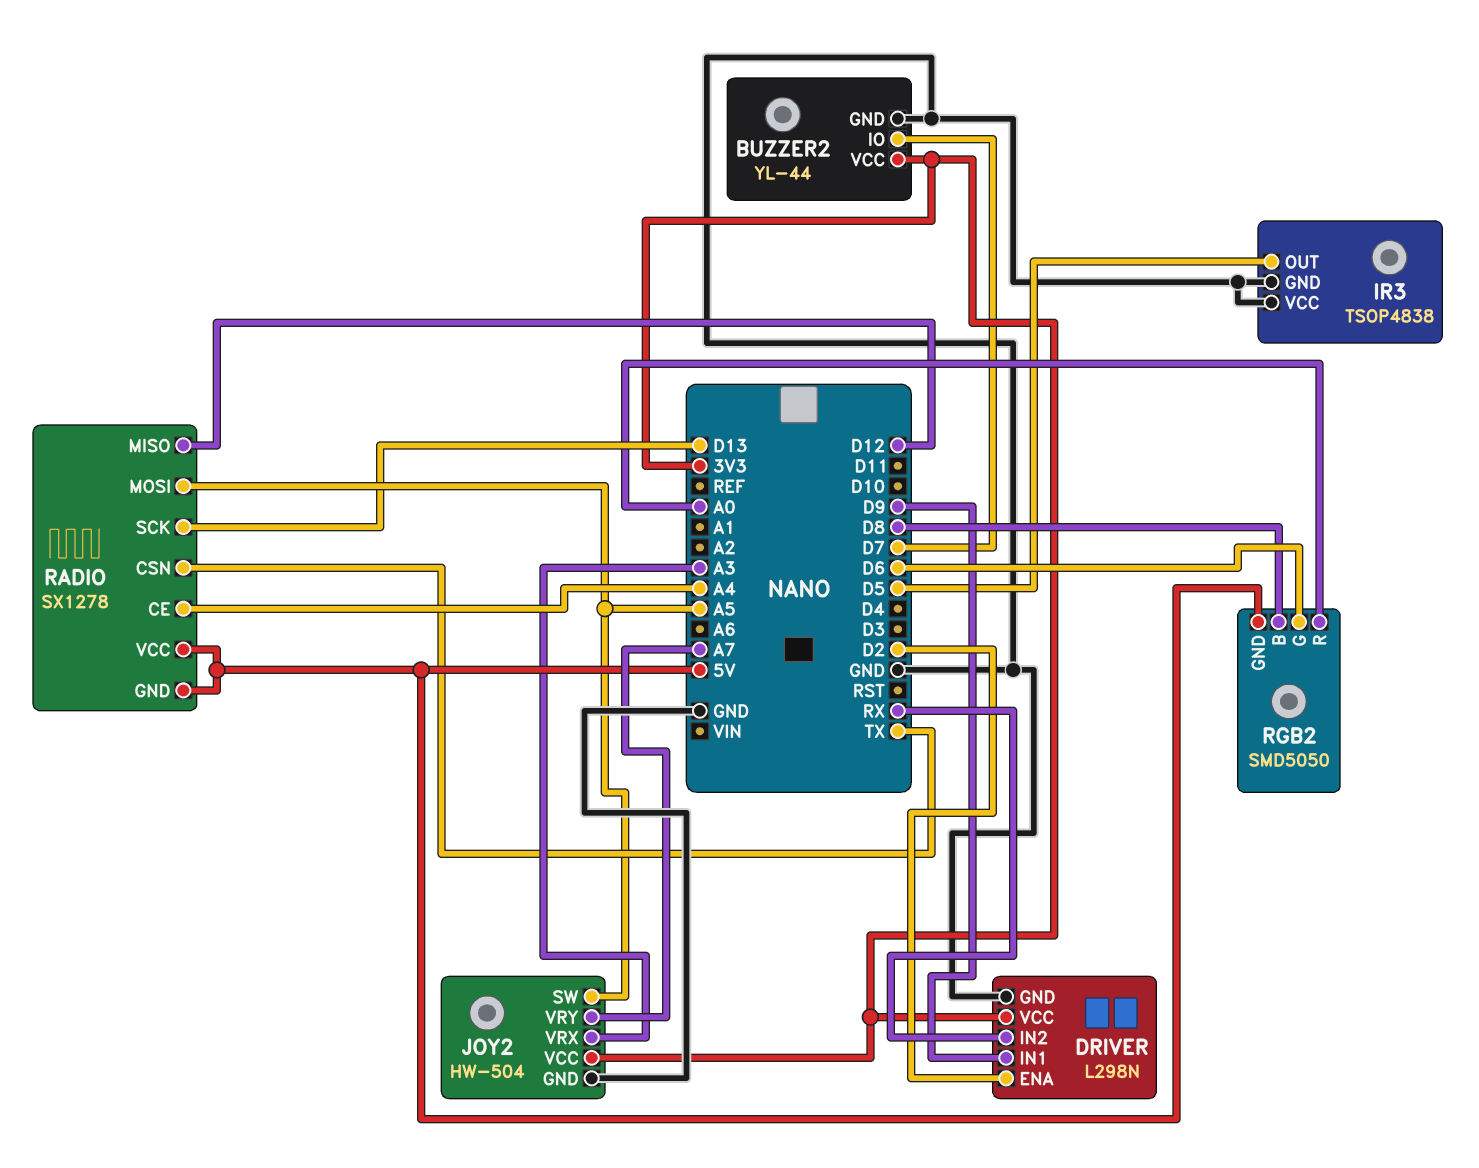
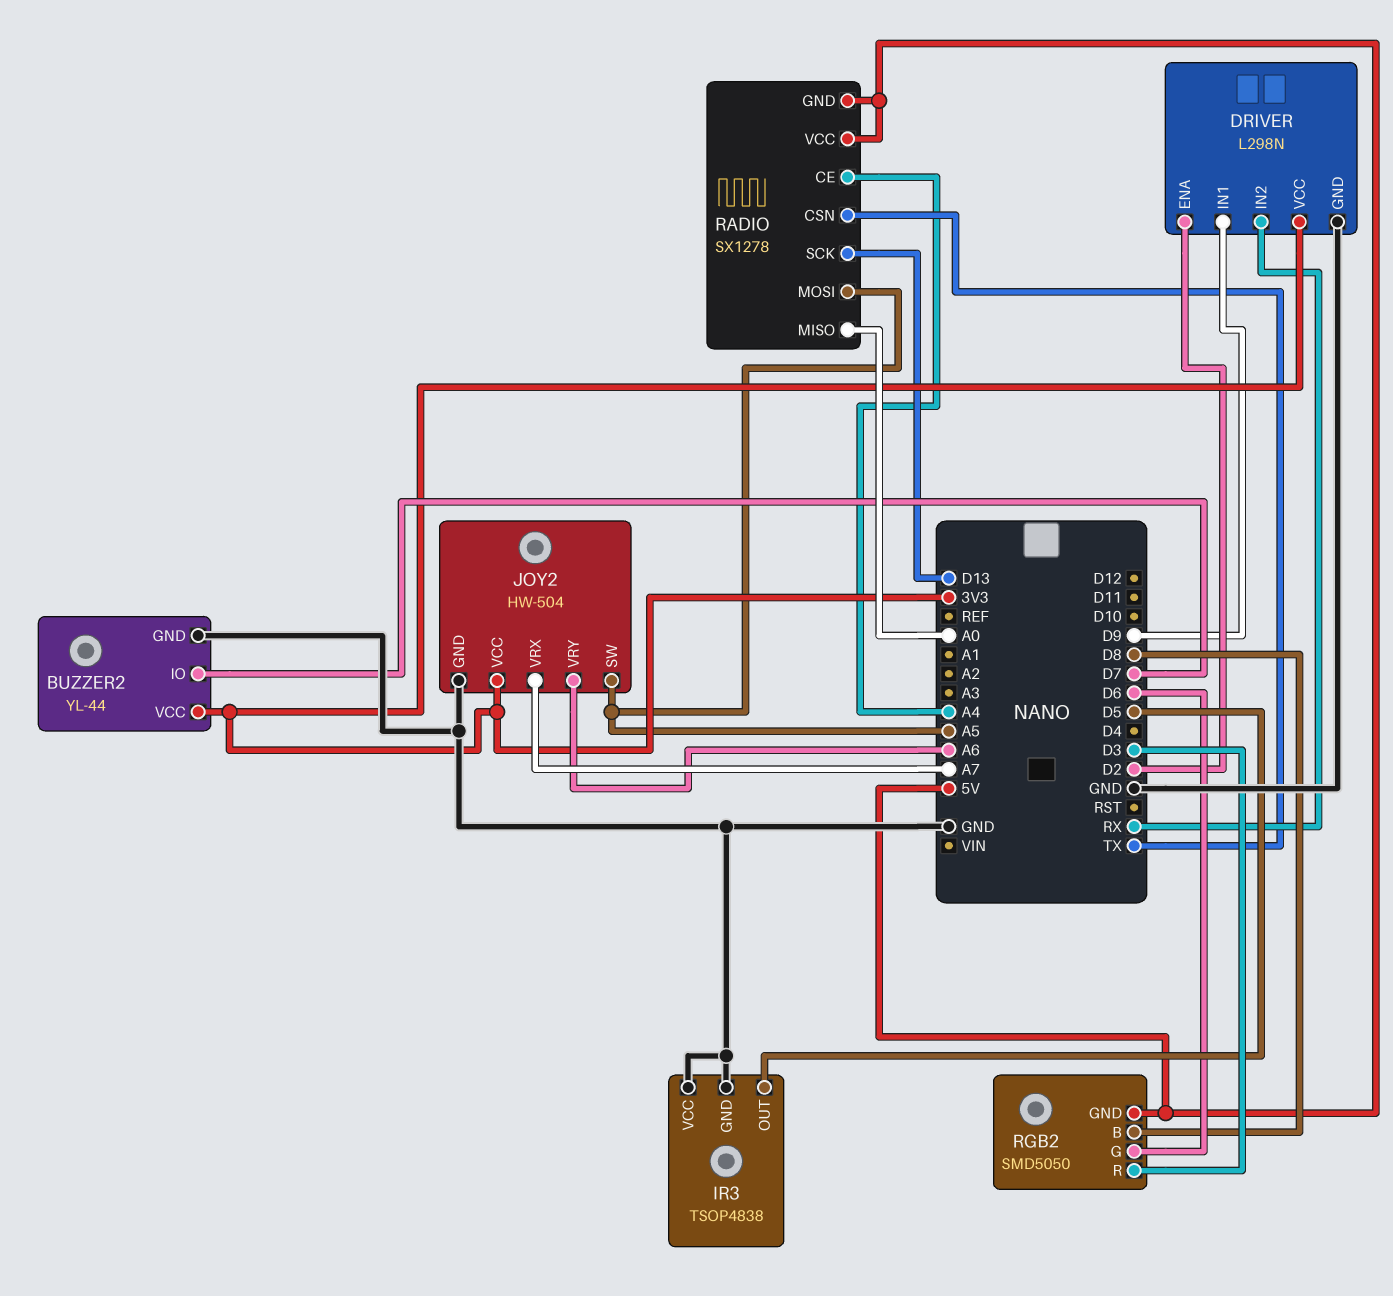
JOY2 pin VRX: A3 -> A7
JOY2 pin VRY: A7 -> A6
RADIO pin MISO: D12 -> A0
RGB2 pin R: A0 -> D3

